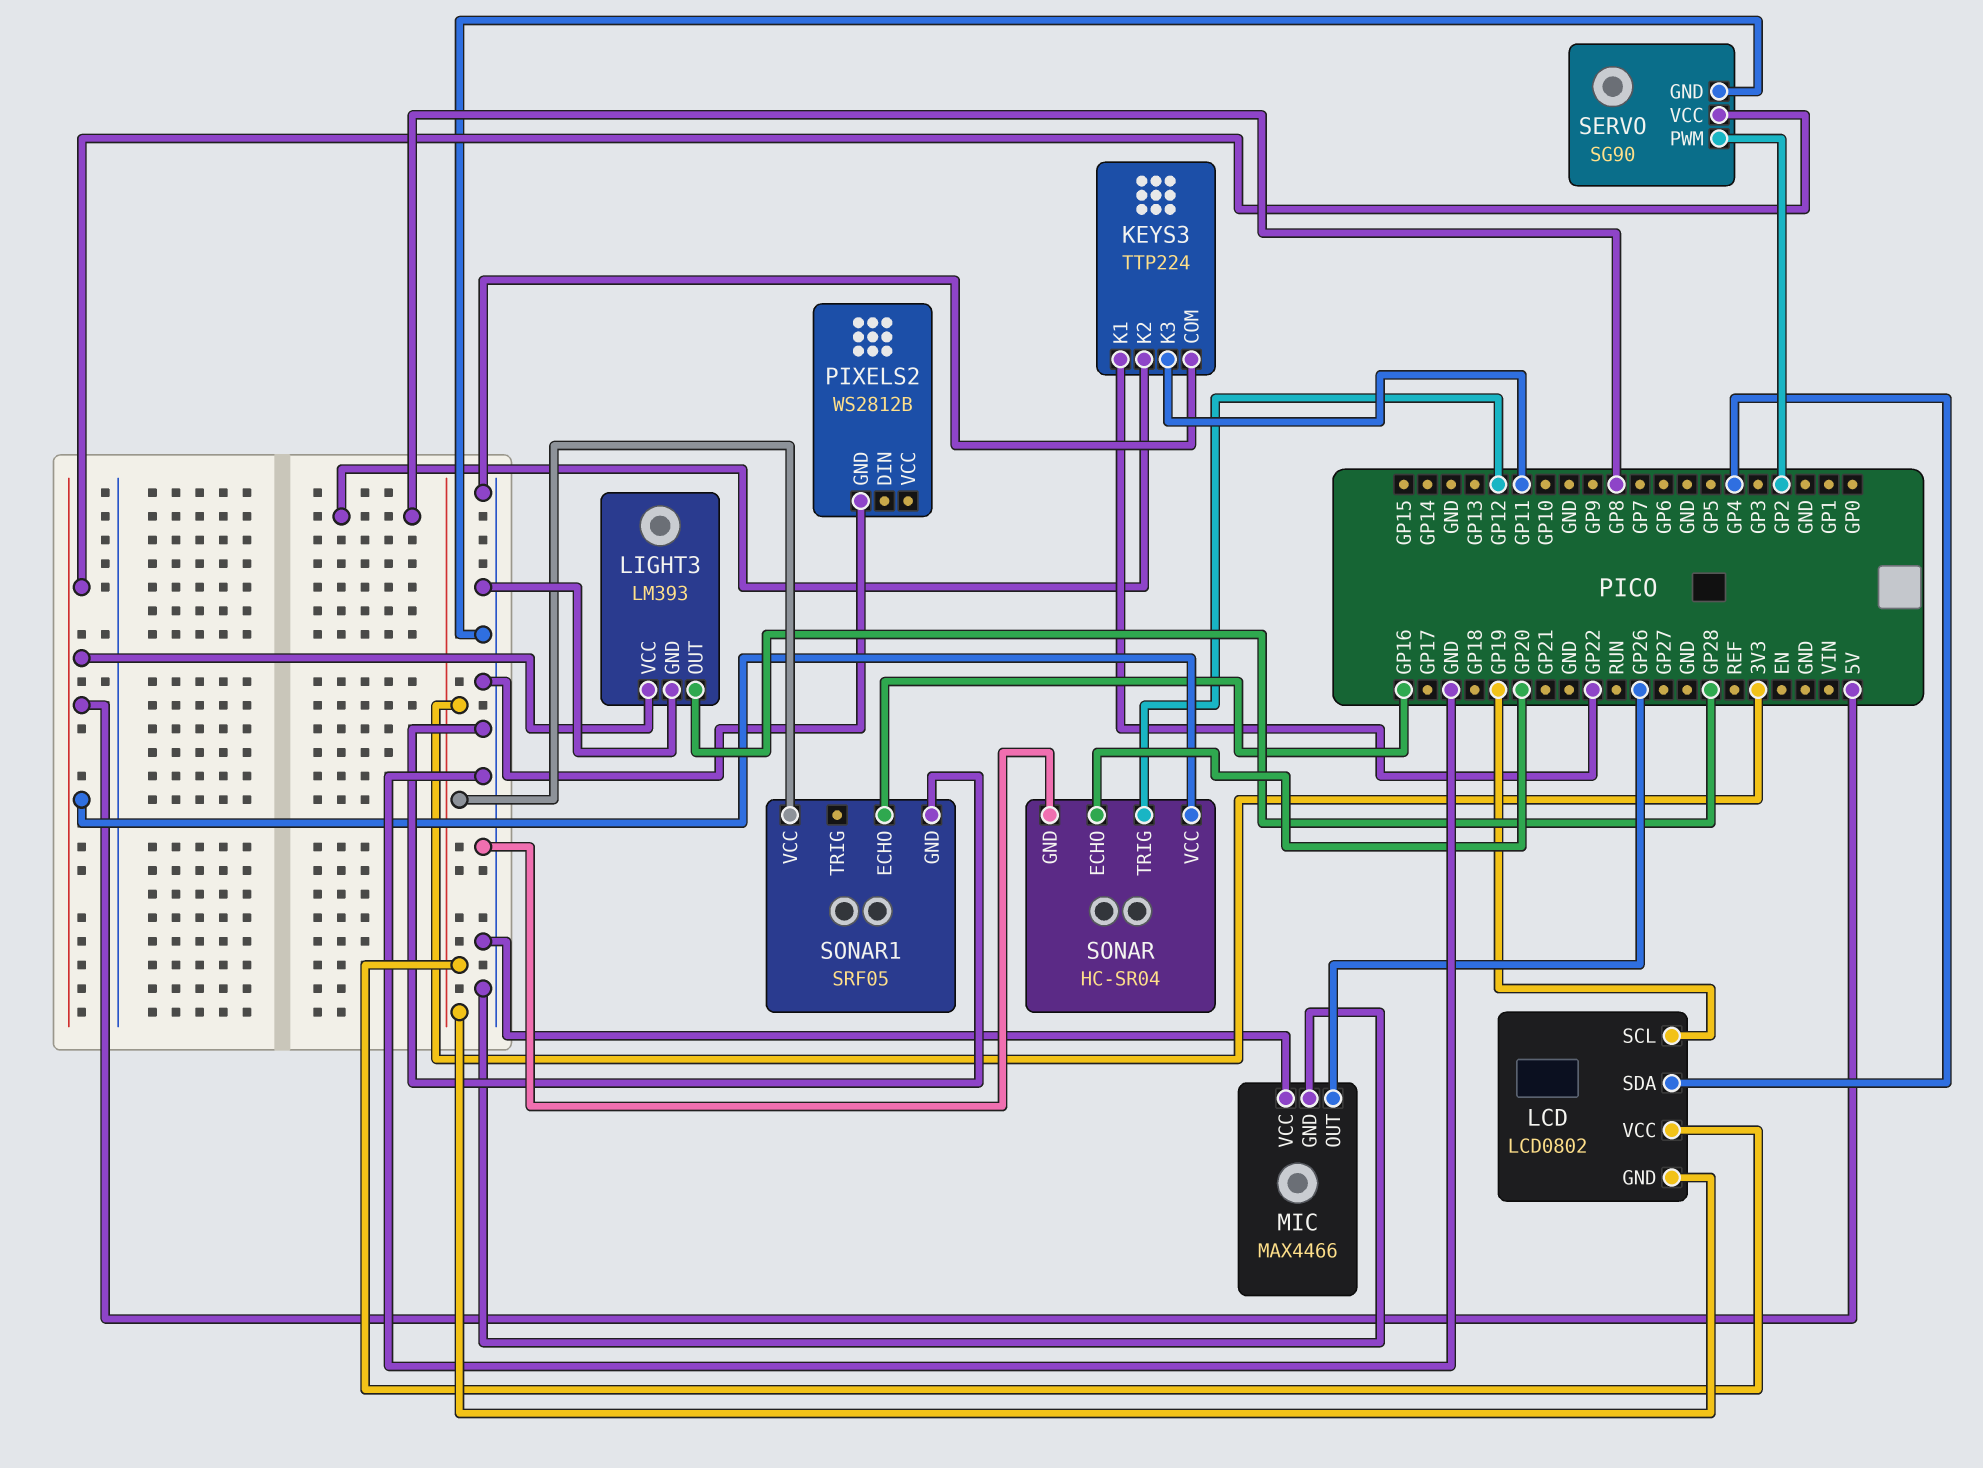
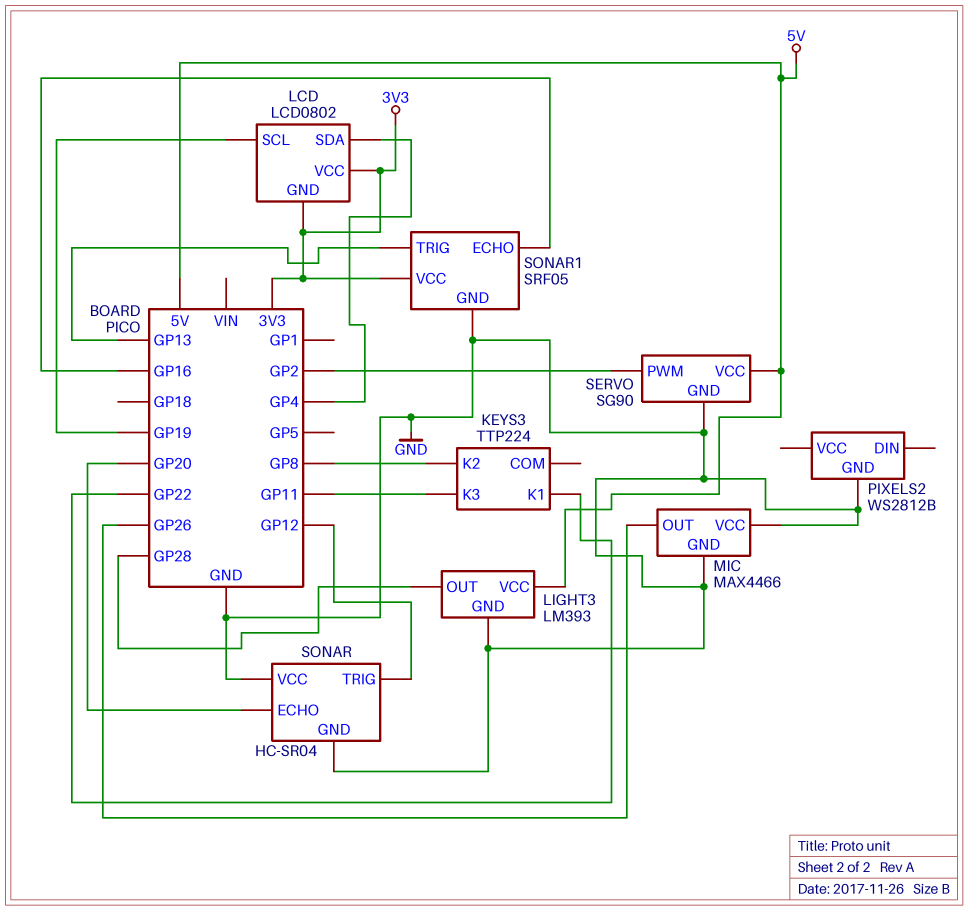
KEYS3 pin COM: GND -> none
SONAR pin VCC: 5V -> GND
SONAR1 pin TRIG: none -> GP13

